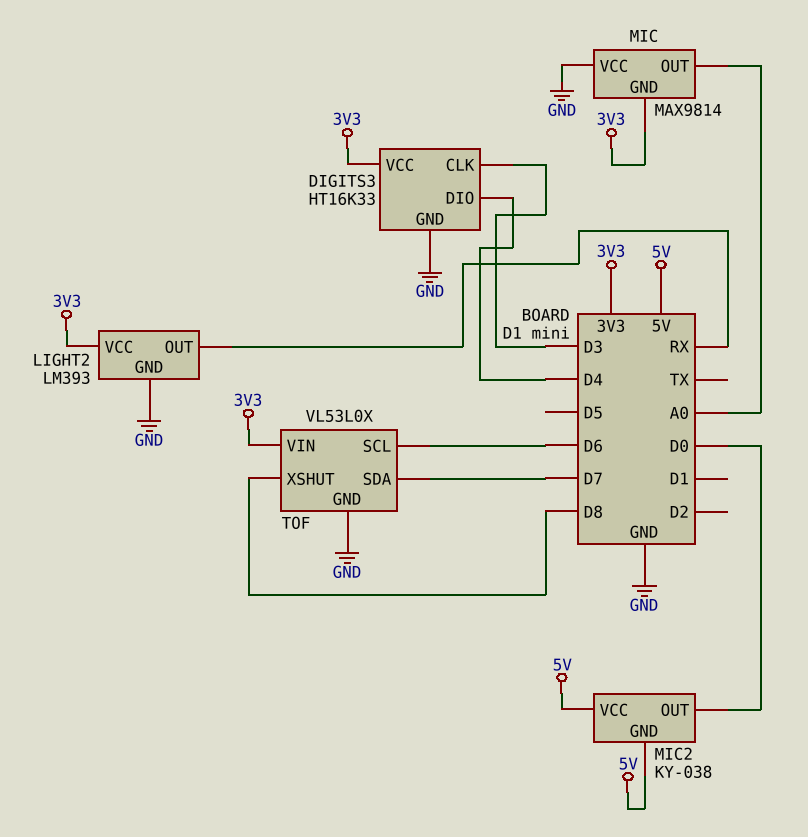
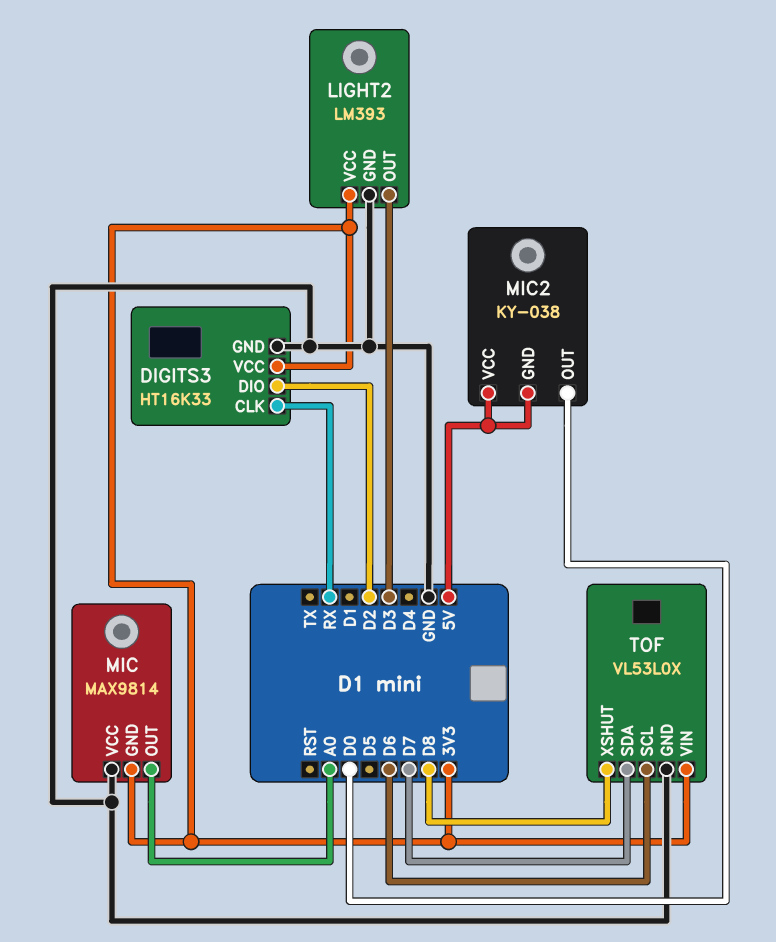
DIGITS3 pin CLK: D3 -> RX
DIGITS3 pin DIO: D4 -> D2
LIGHT2 pin OUT: RX -> D3

